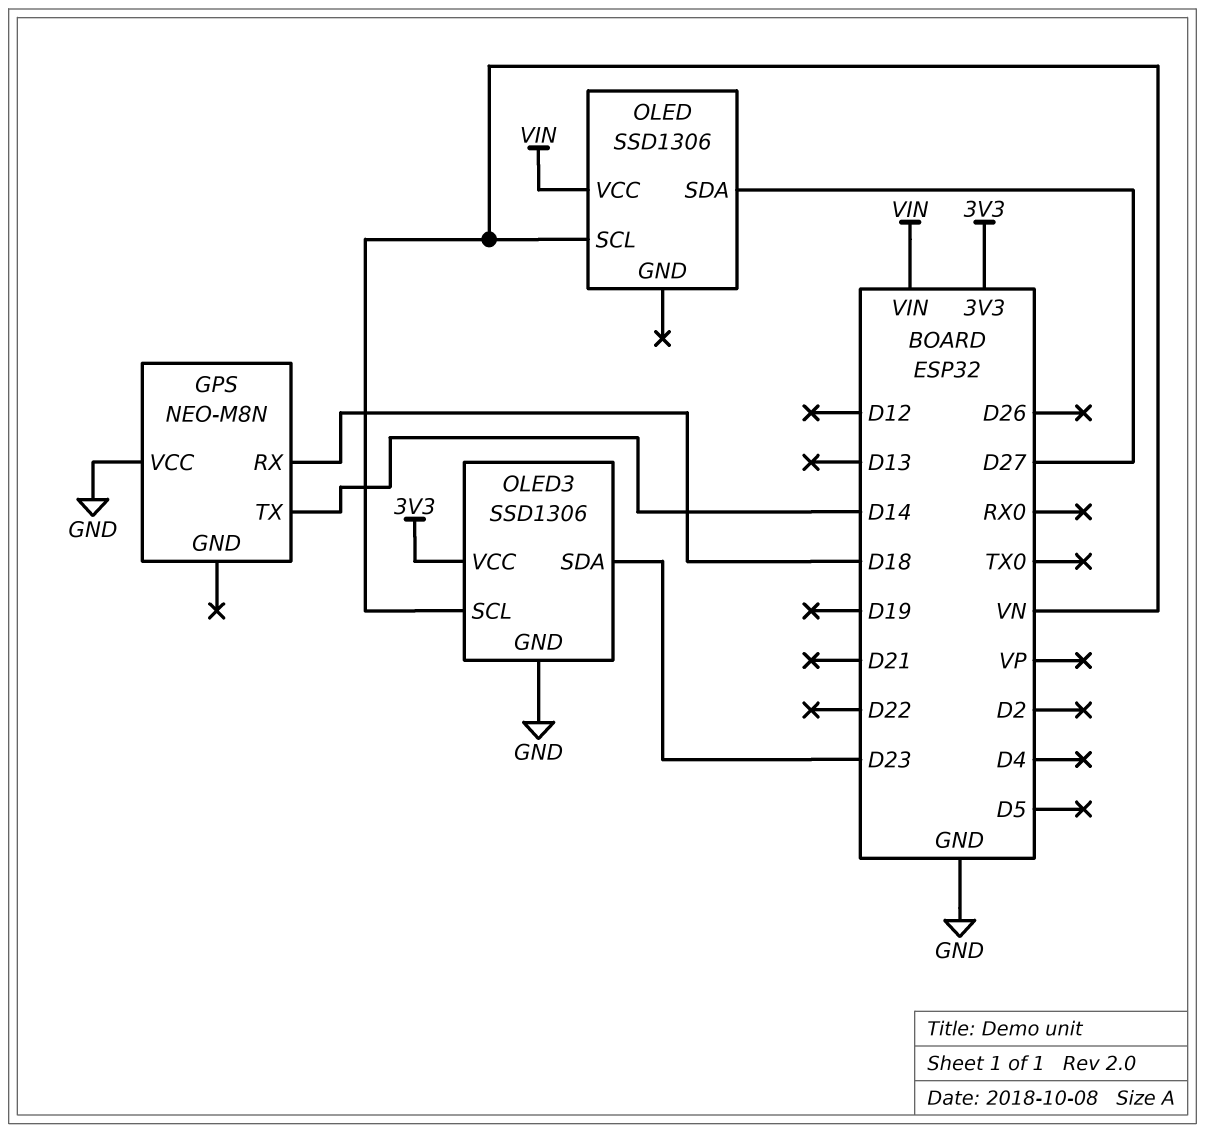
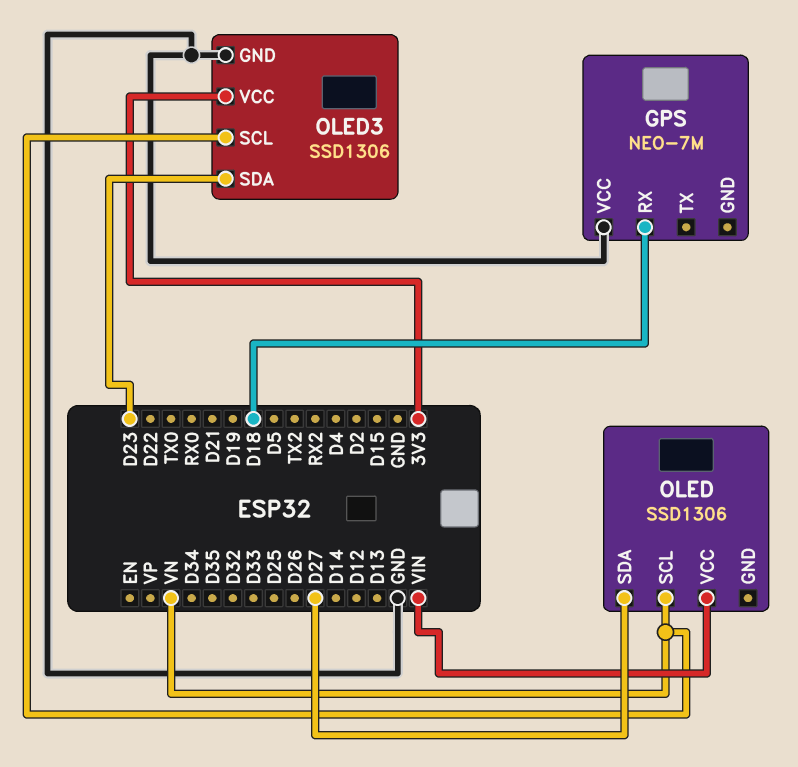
GPS: NEO-M8N -> NEO-7M
GPS pin TX: D14 -> none

